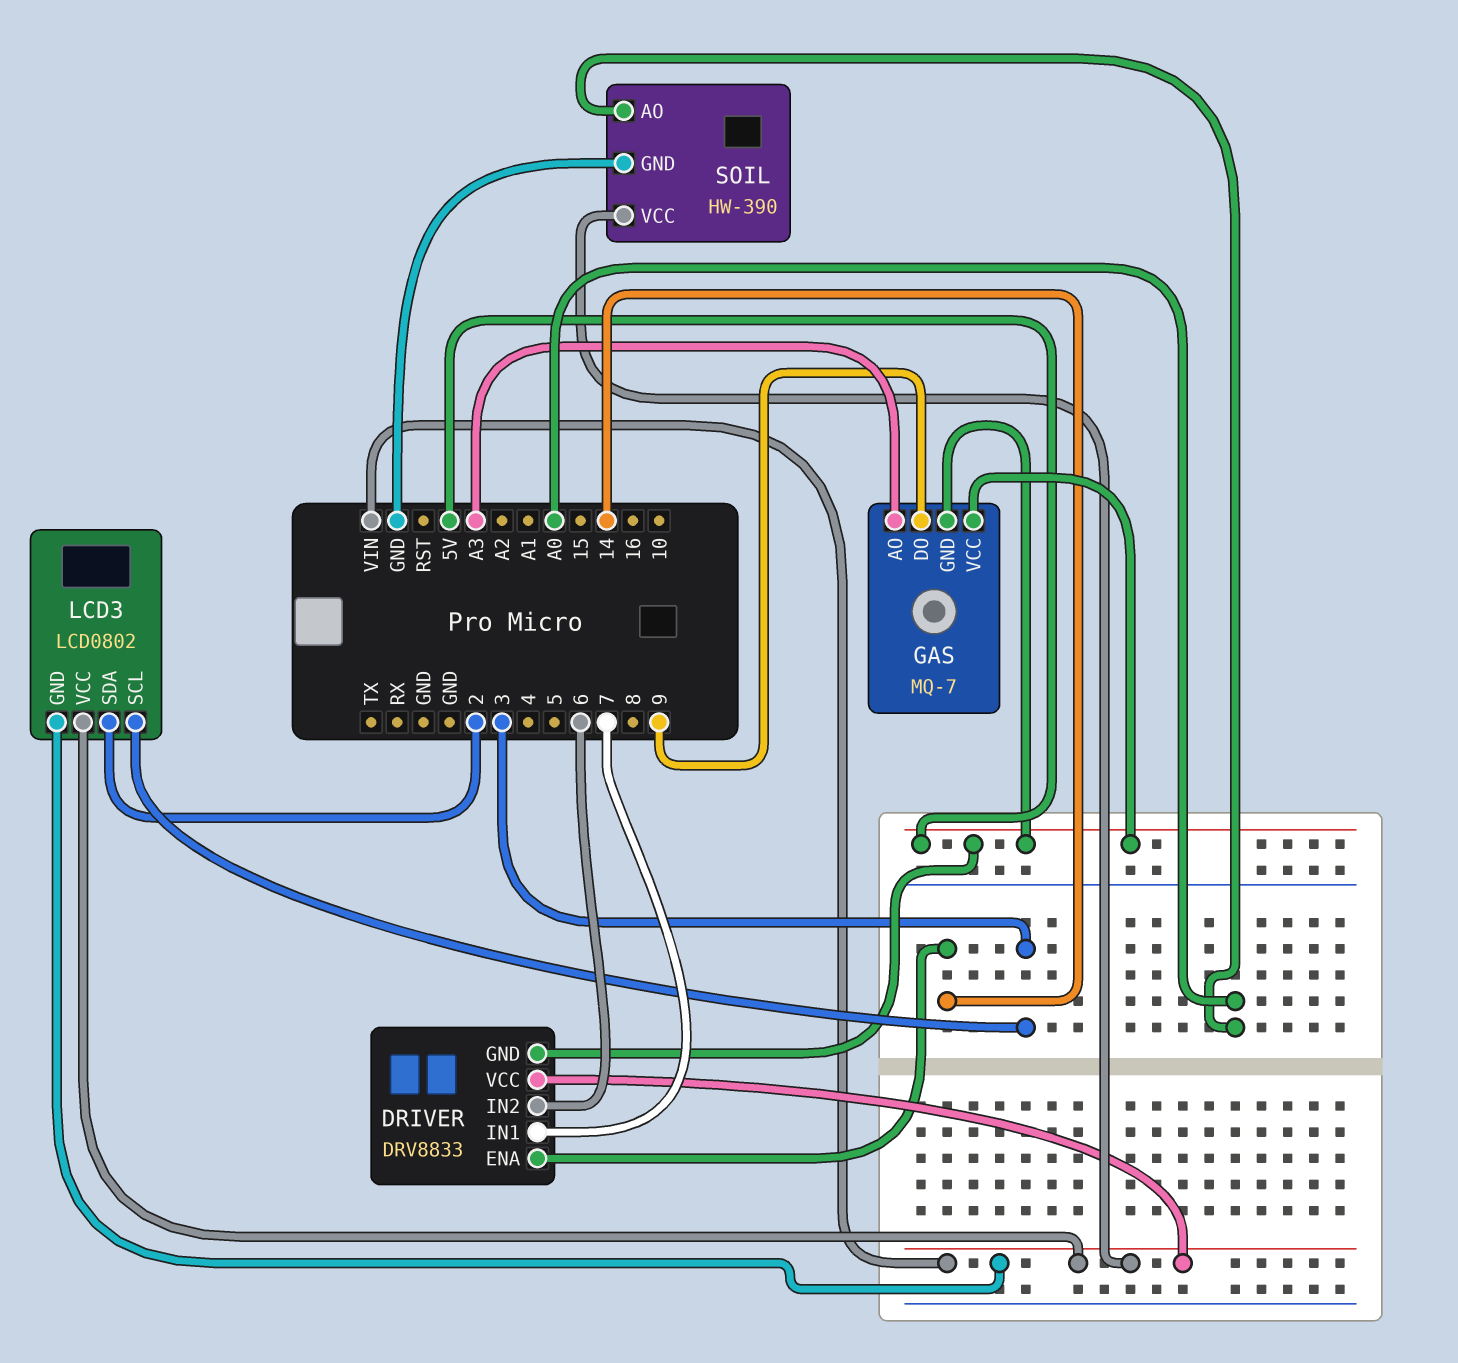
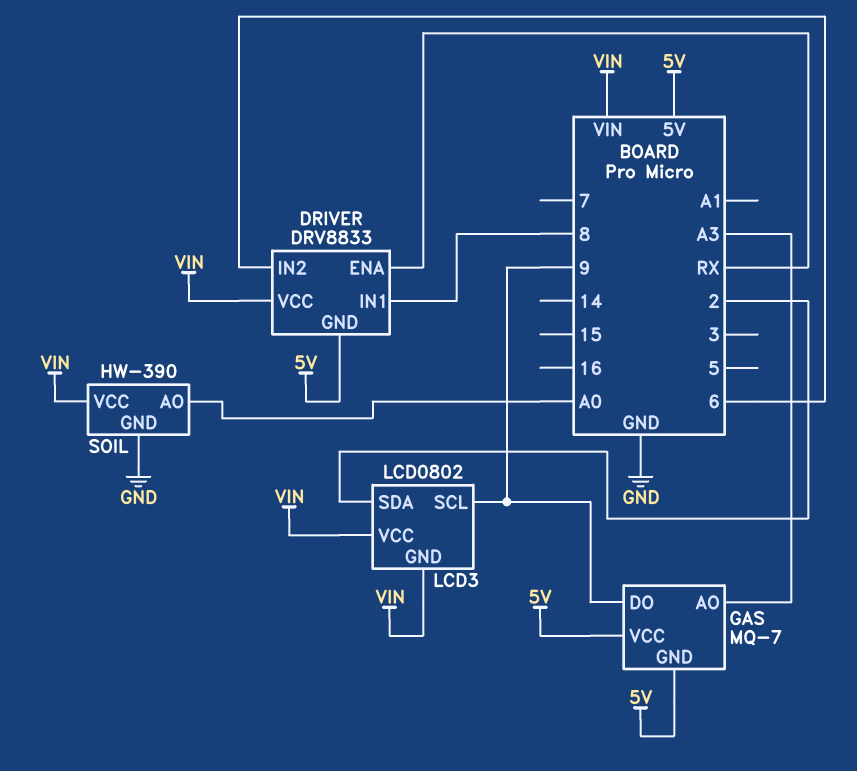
DRIVER pin ENA: 14 -> RX
DRIVER pin IN1: 7 -> 8
LCD3 pin SCL: 3 -> 9

